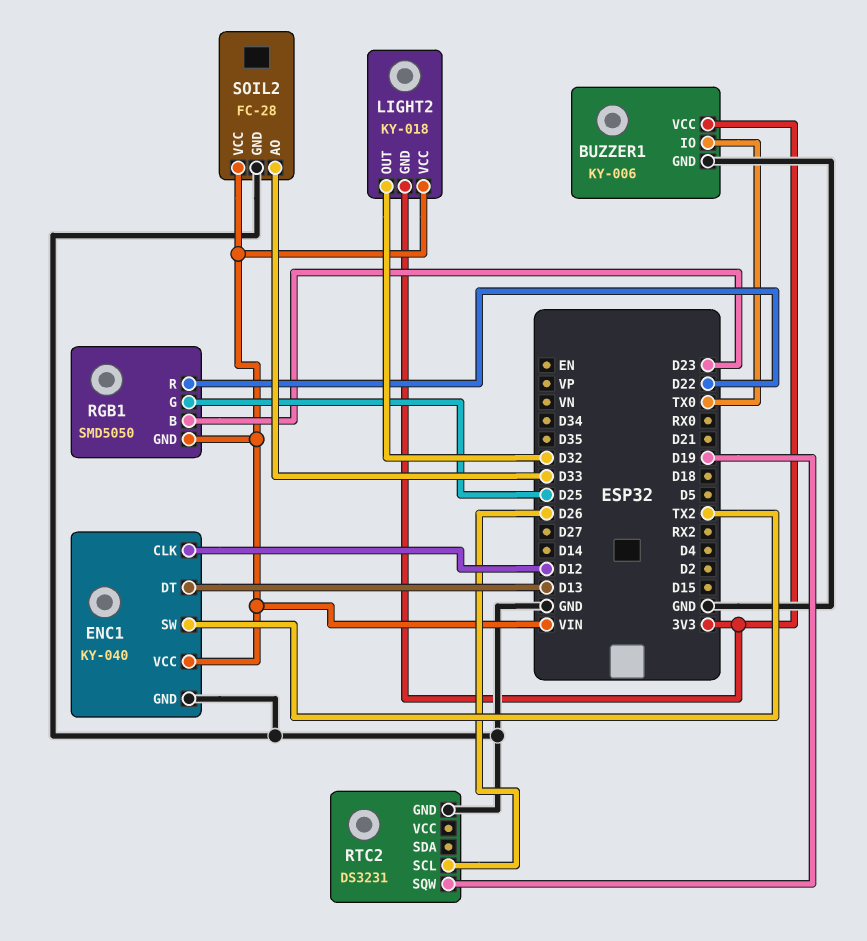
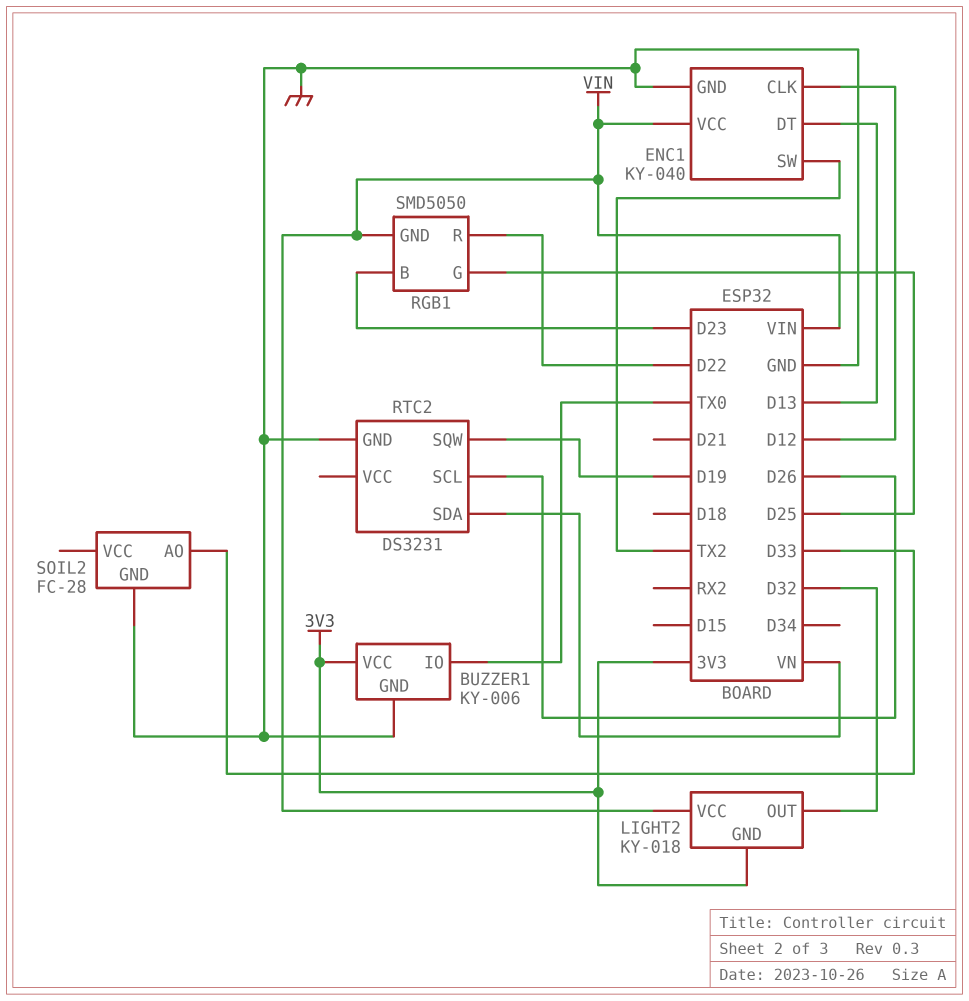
RTC2 pin SDA: none -> VN
SOIL2 pin VCC: VIN -> none

